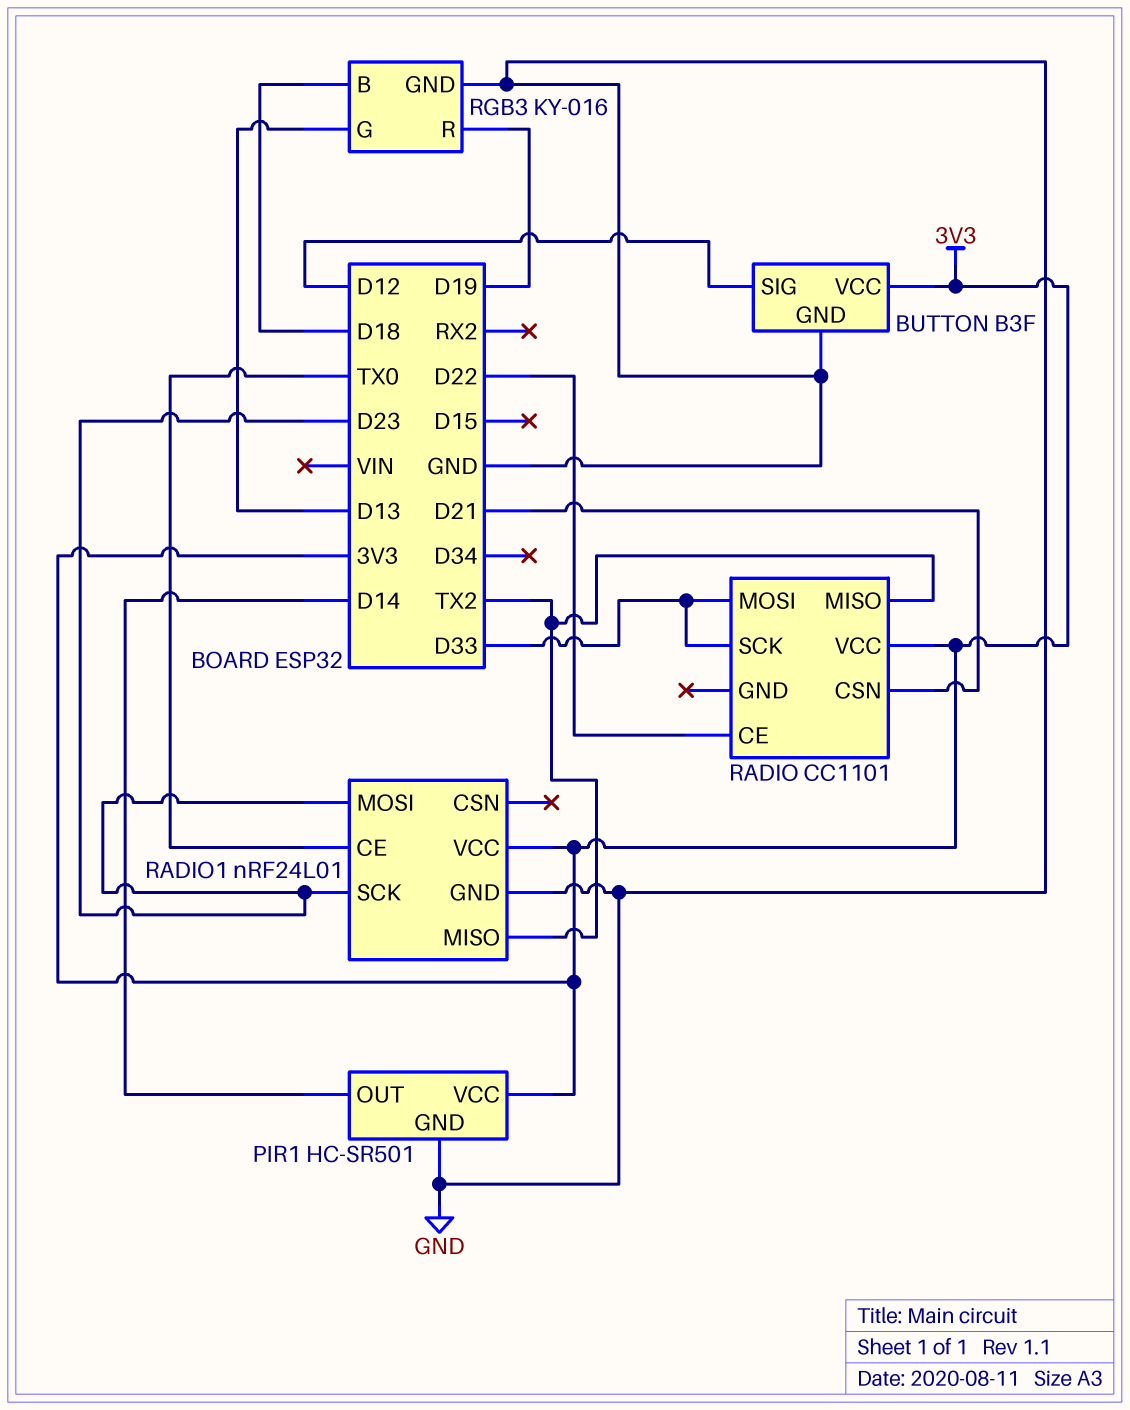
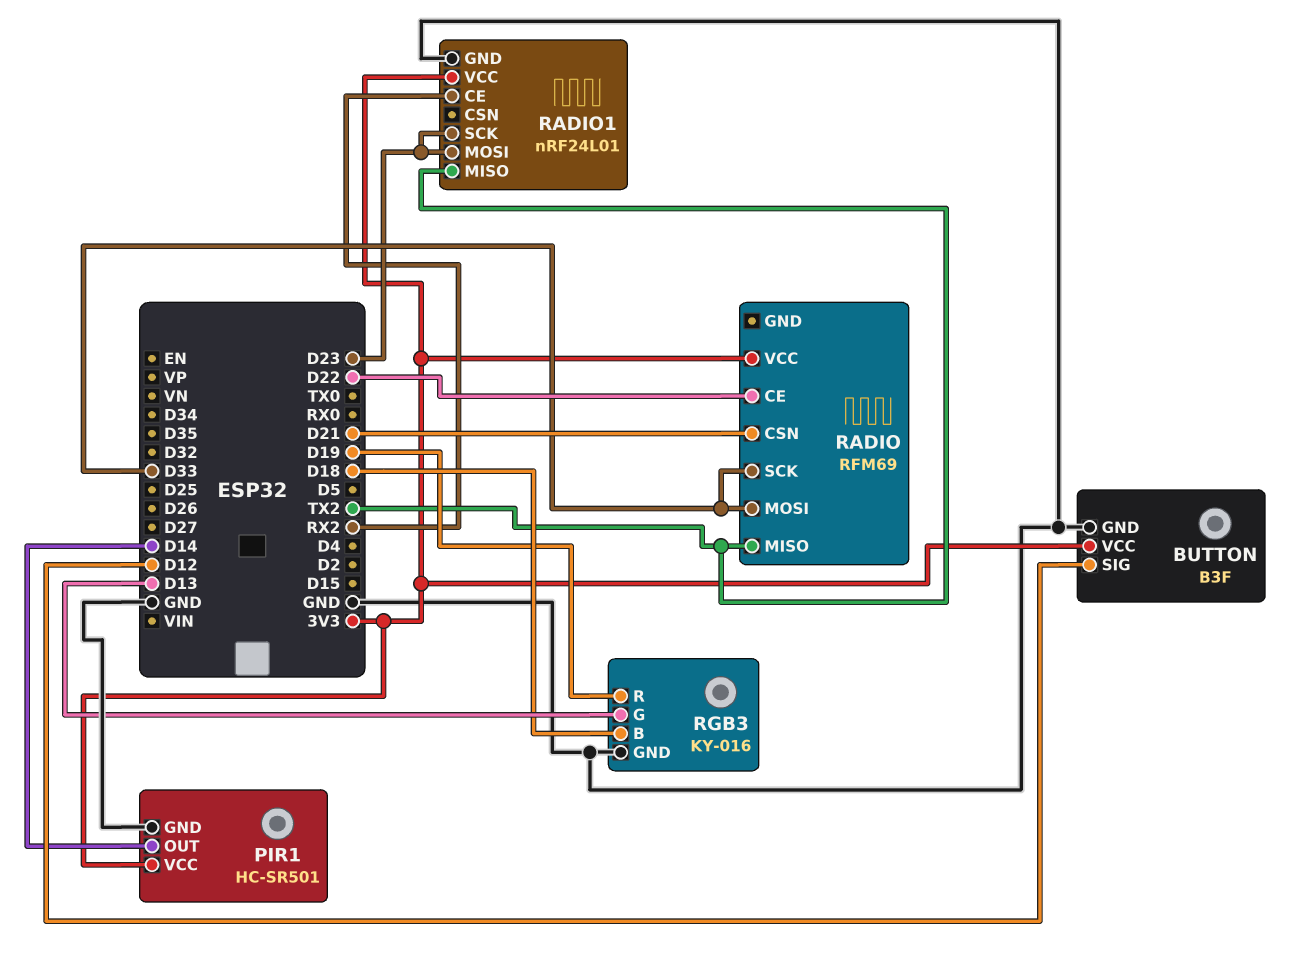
RADIO: CC1101 -> RFM69
RADIO1 pin CE: TX0 -> RX2

